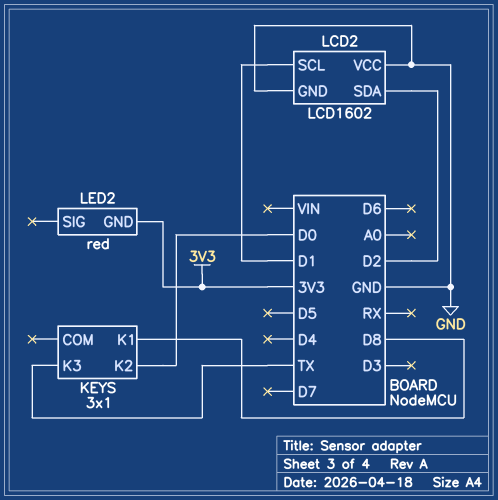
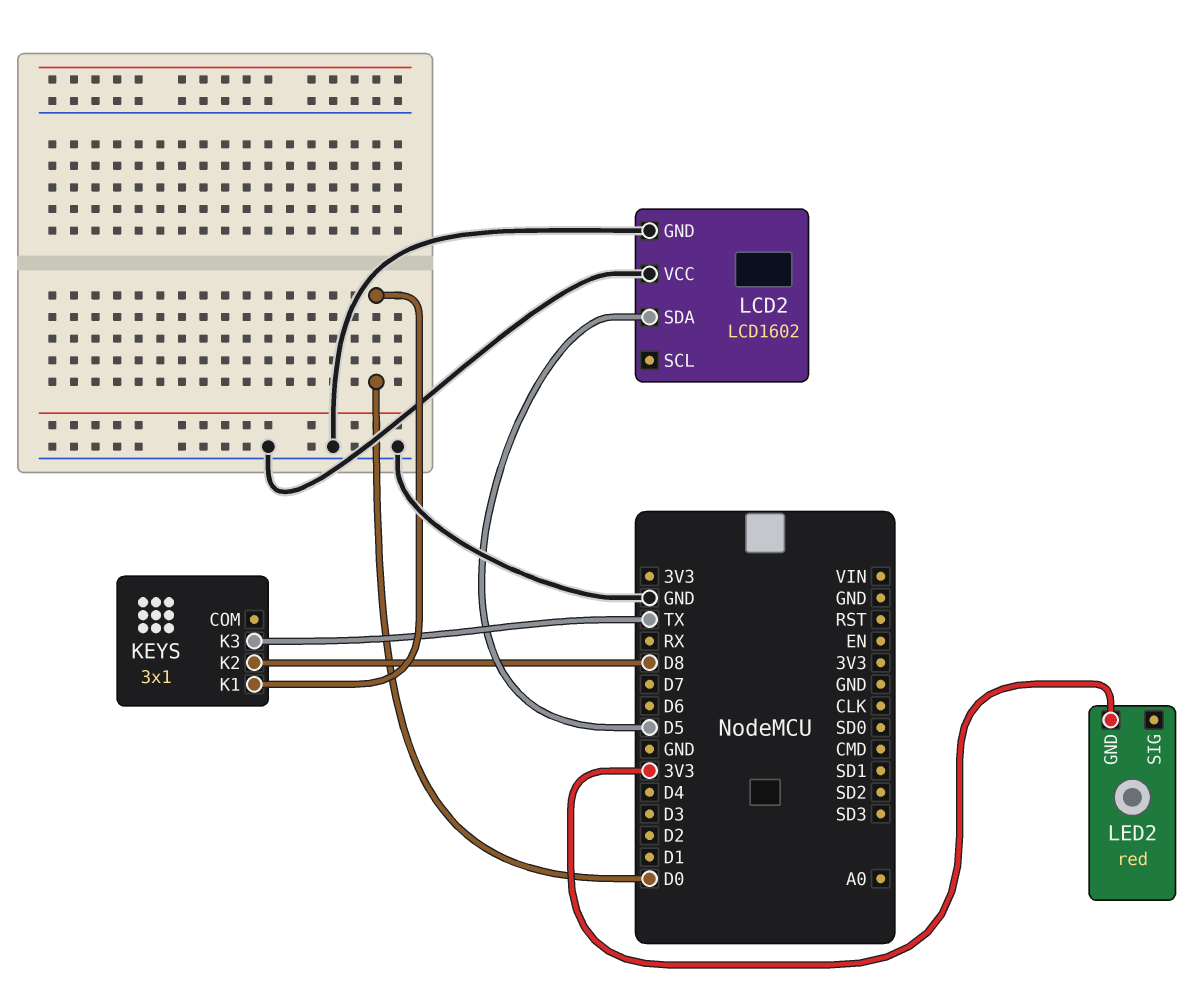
KEYS pin K1: D8 -> D0
KEYS pin K2: D0 -> D8
LCD2 pin SCL: D1 -> none
LCD2 pin SDA: D2 -> D5

